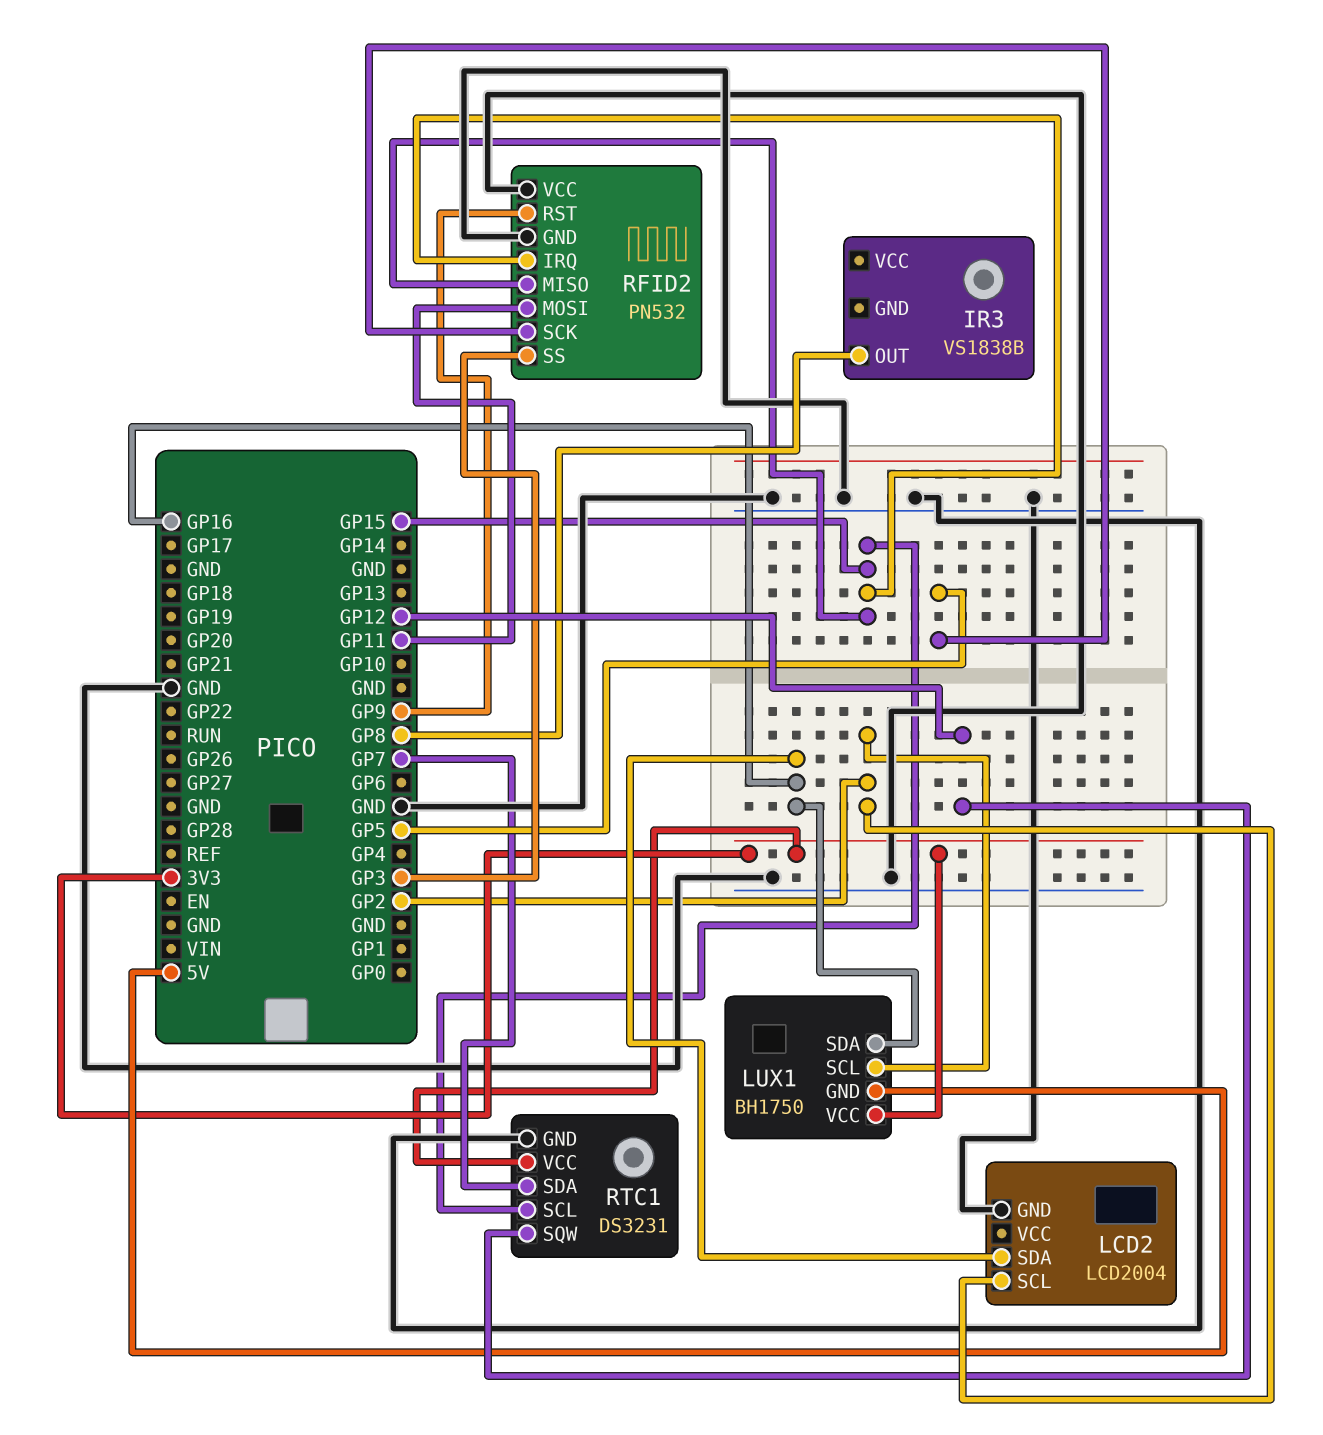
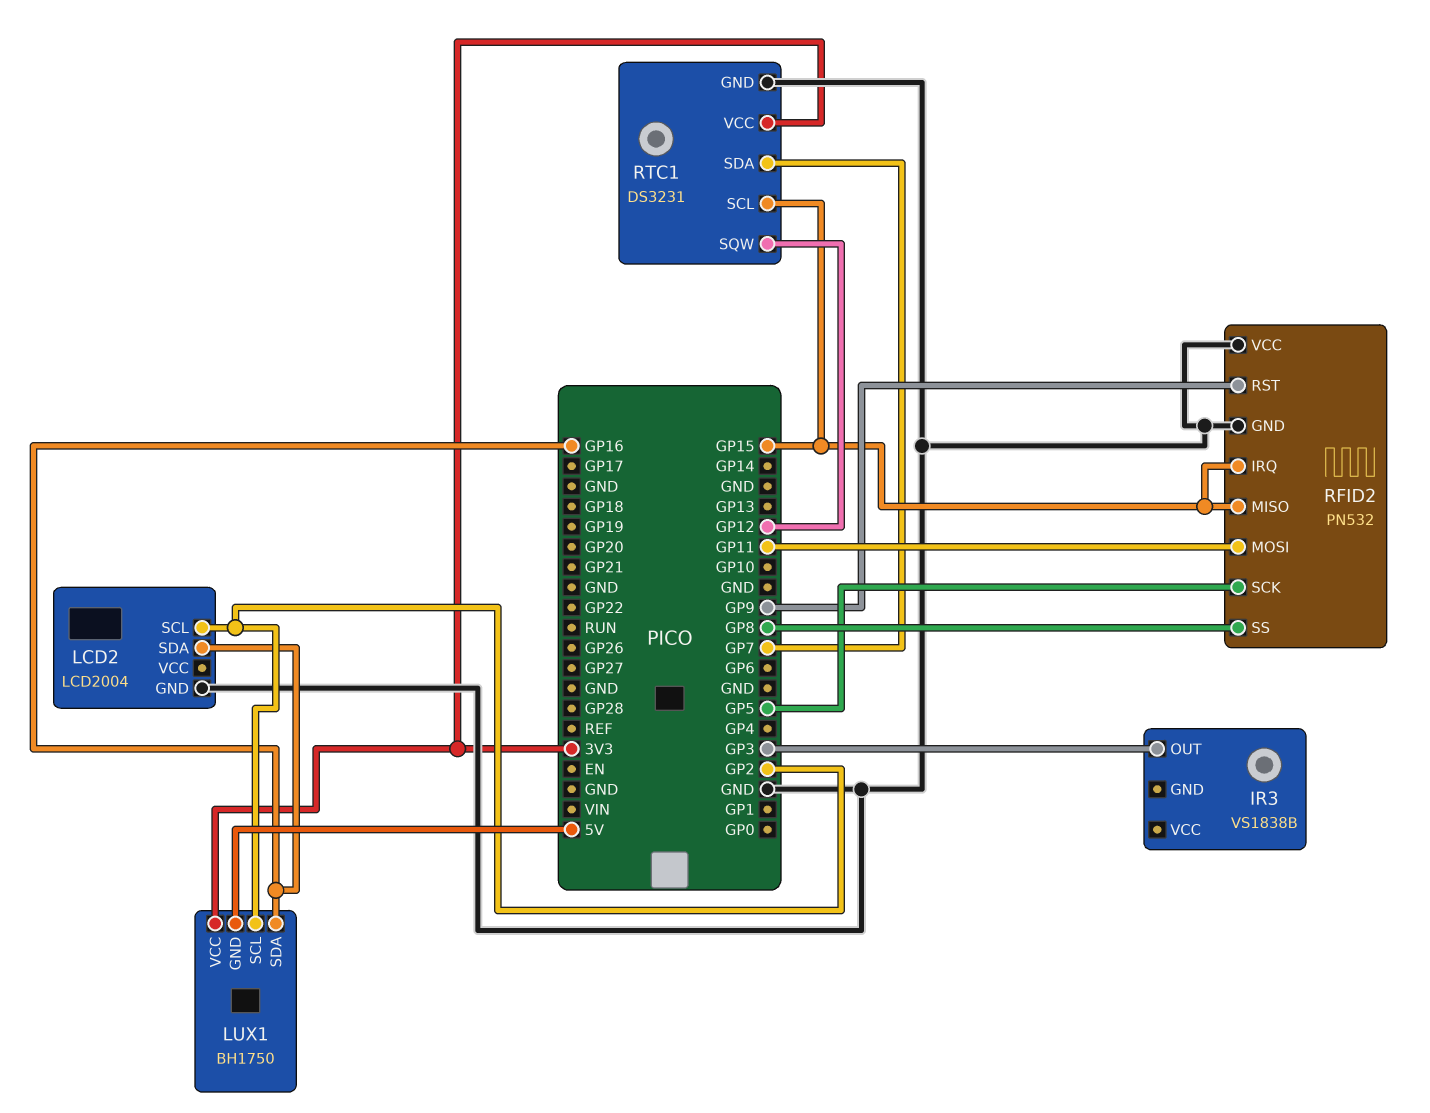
IR3 pin OUT: GP8 -> GP3
RFID2 pin SS: GP3 -> GP8

